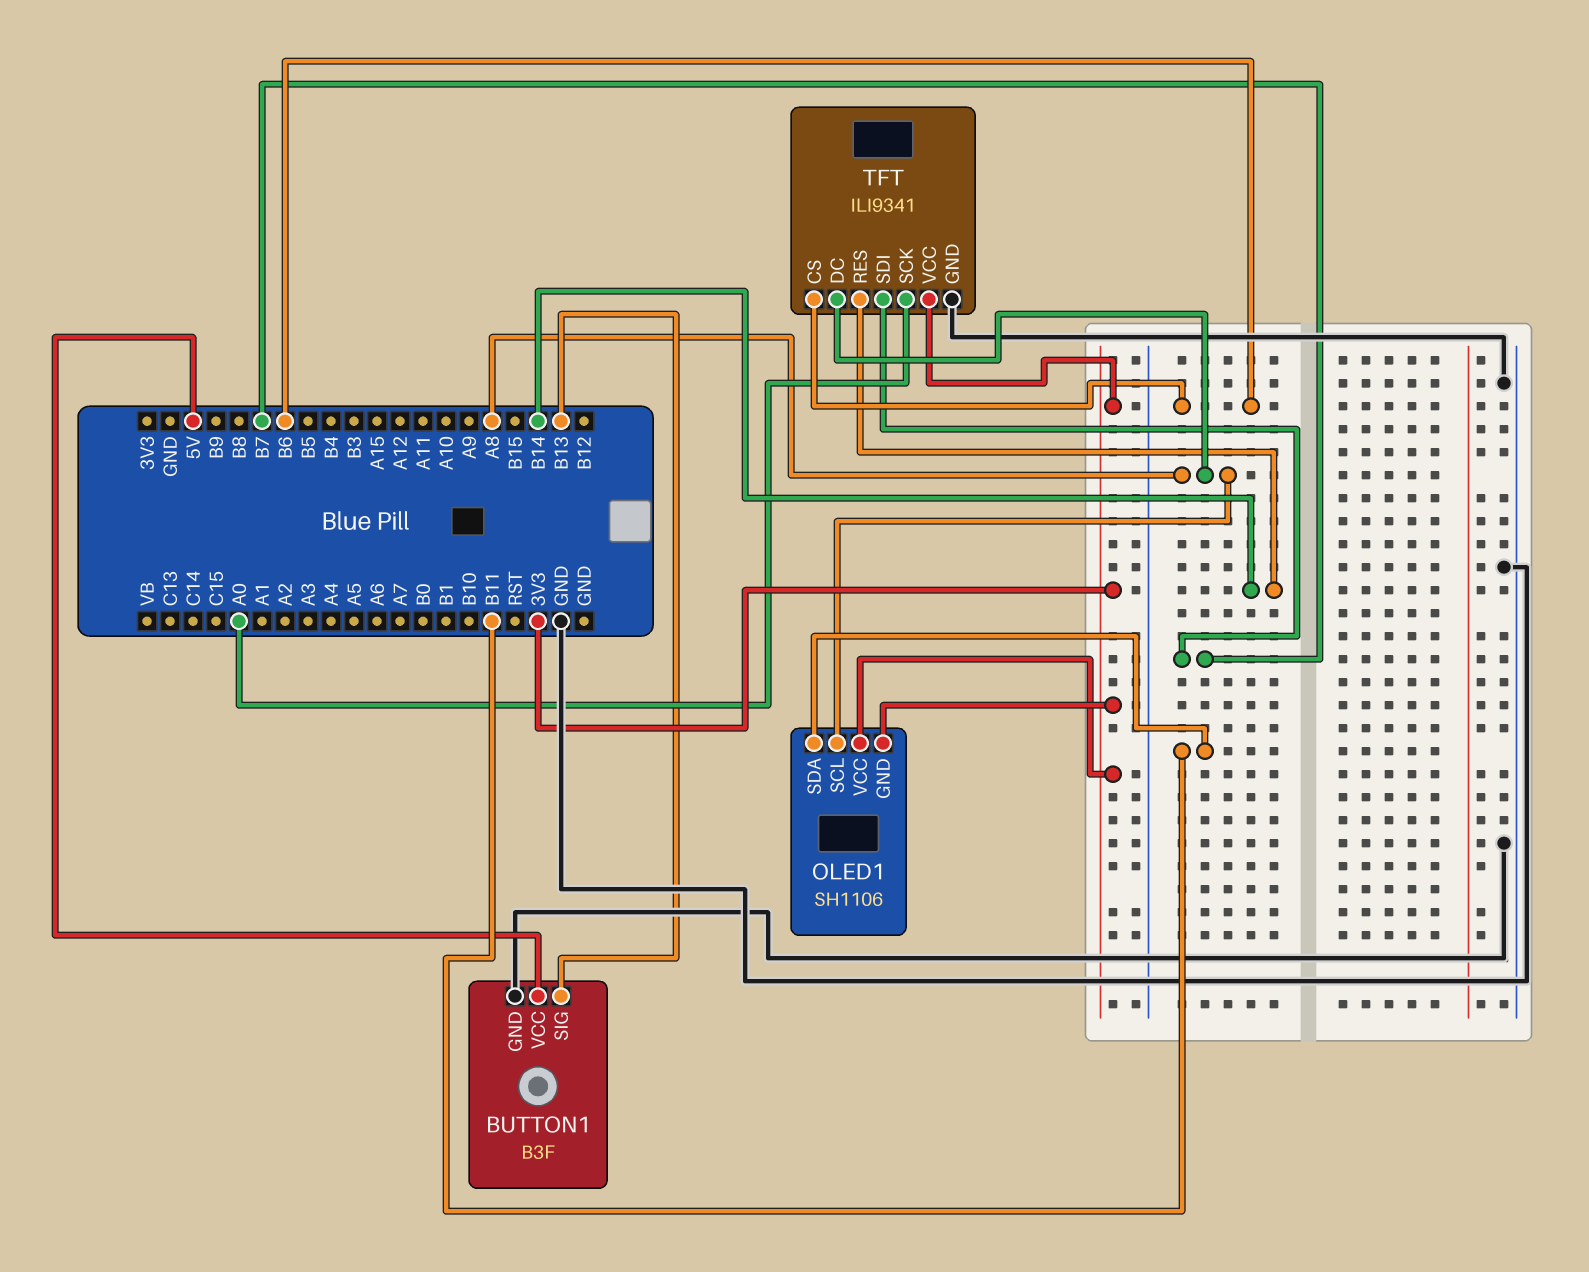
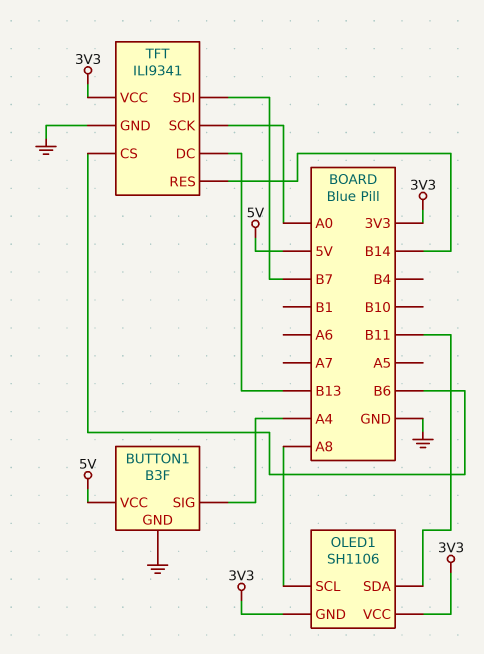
BUTTON1 pin SIG: B13 -> A4
TFT pin DC: A8 -> B13

